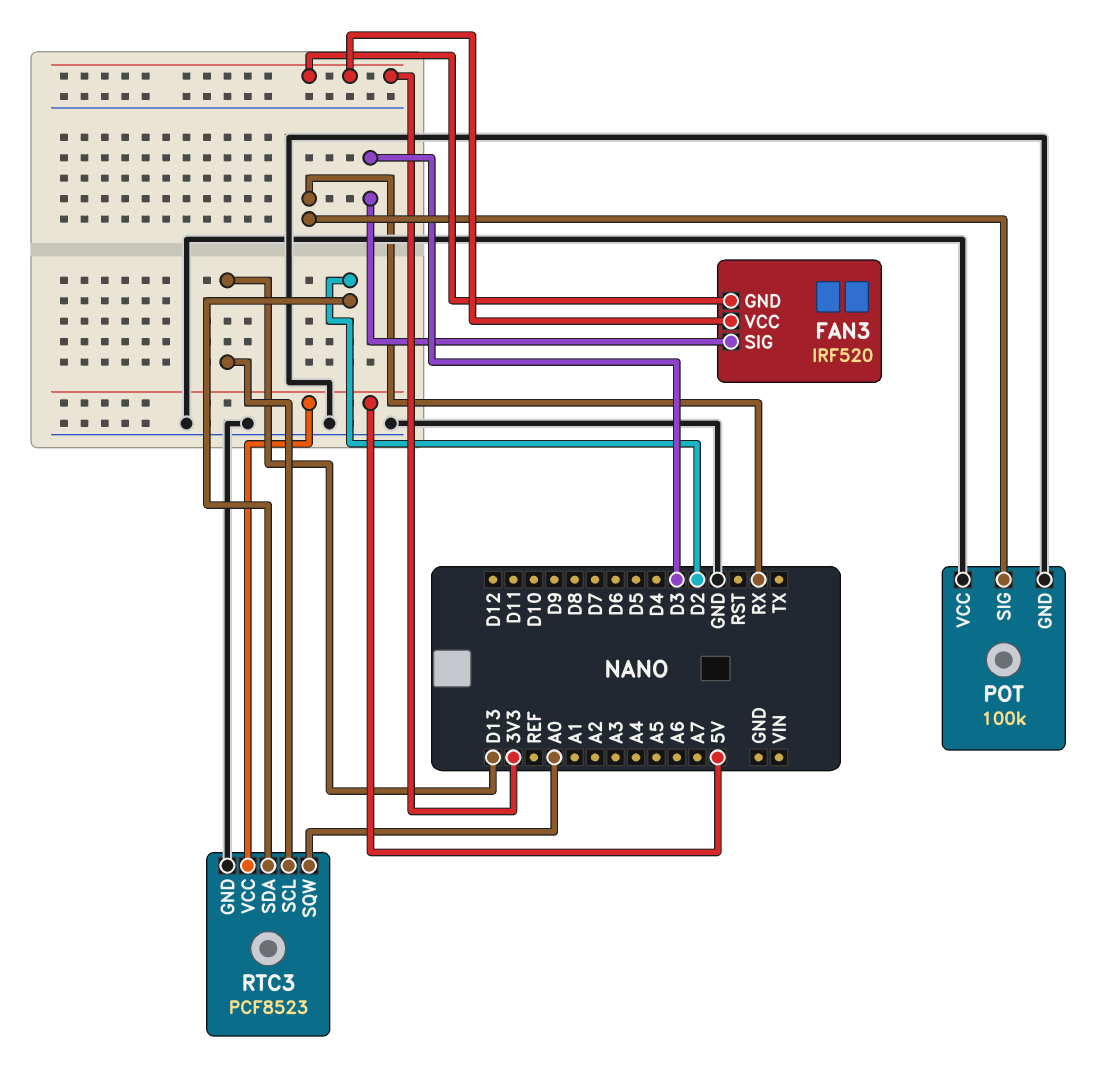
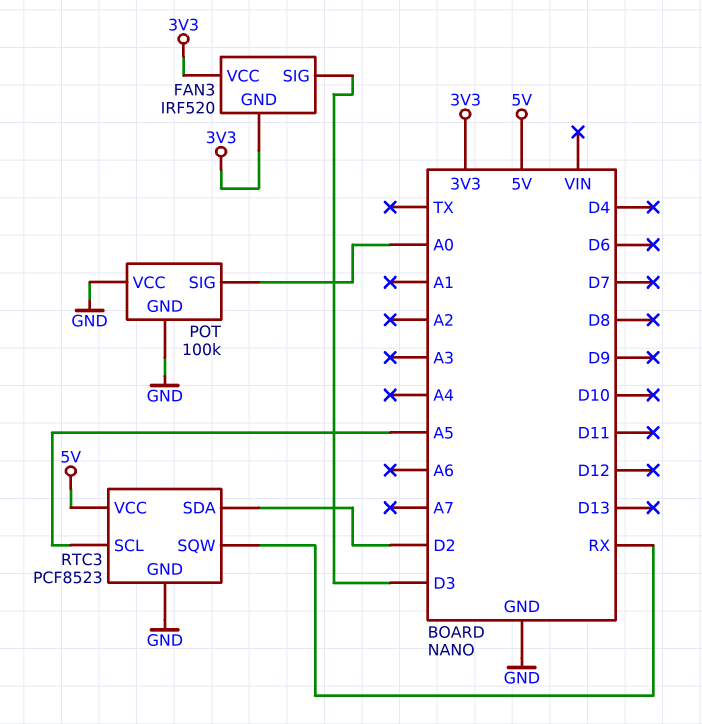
POT pin SIG: RX -> A0
RTC3 pin SCL: D13 -> A5
RTC3 pin SQW: A0 -> RX

